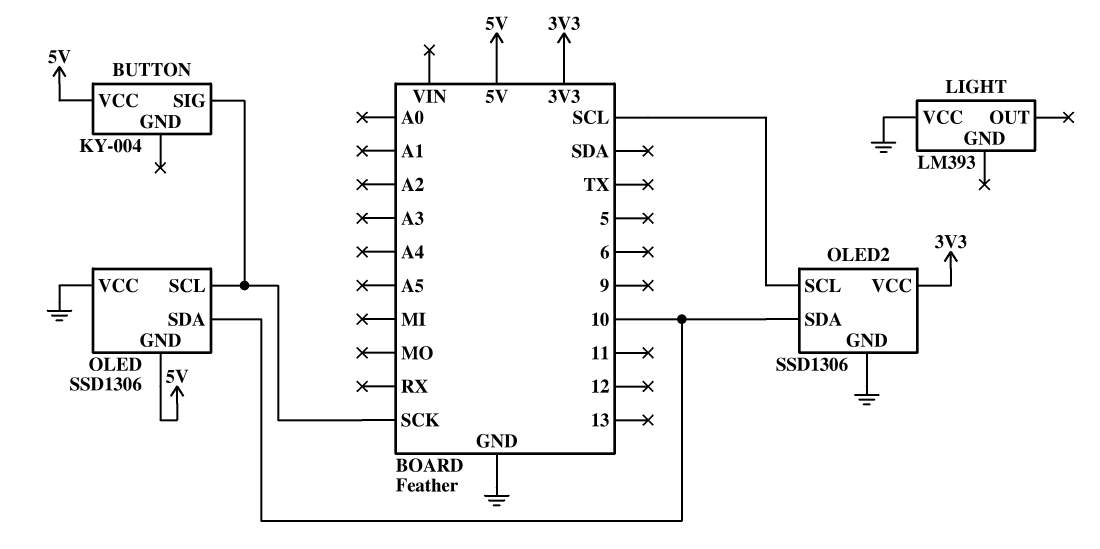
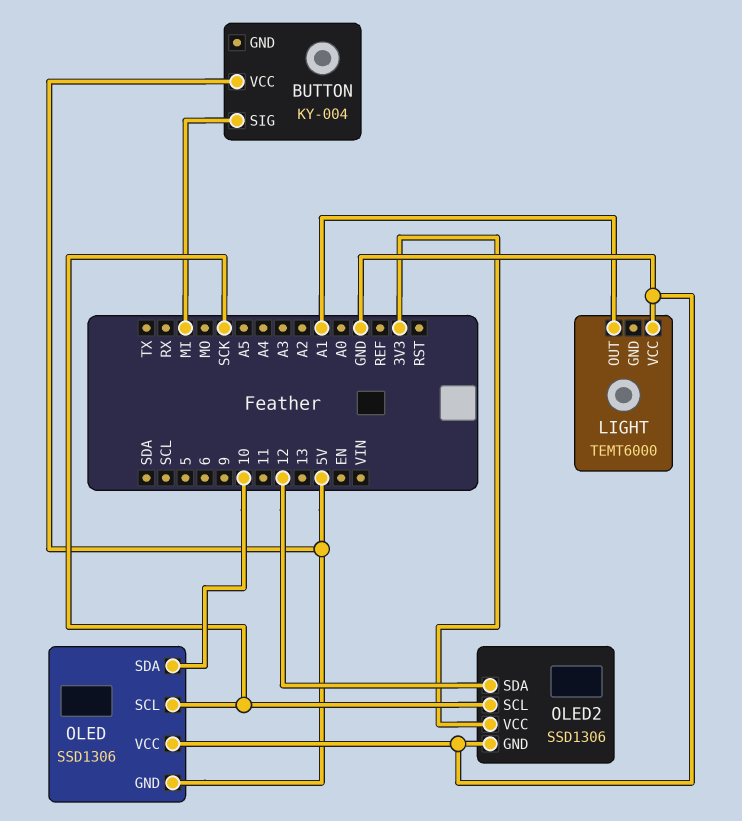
BUTTON pin SIG: SCK -> MI
LIGHT: LM393 -> TEMT6000
LIGHT pin OUT: none -> A1
OLED2 pin SCL: SCL -> SCK
OLED2 pin SDA: 10 -> 12

